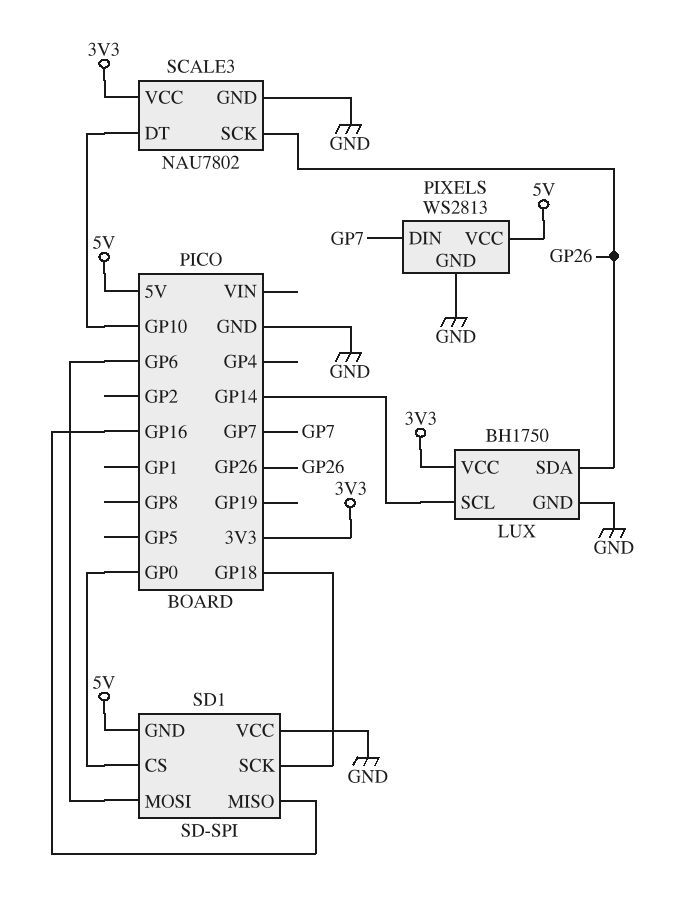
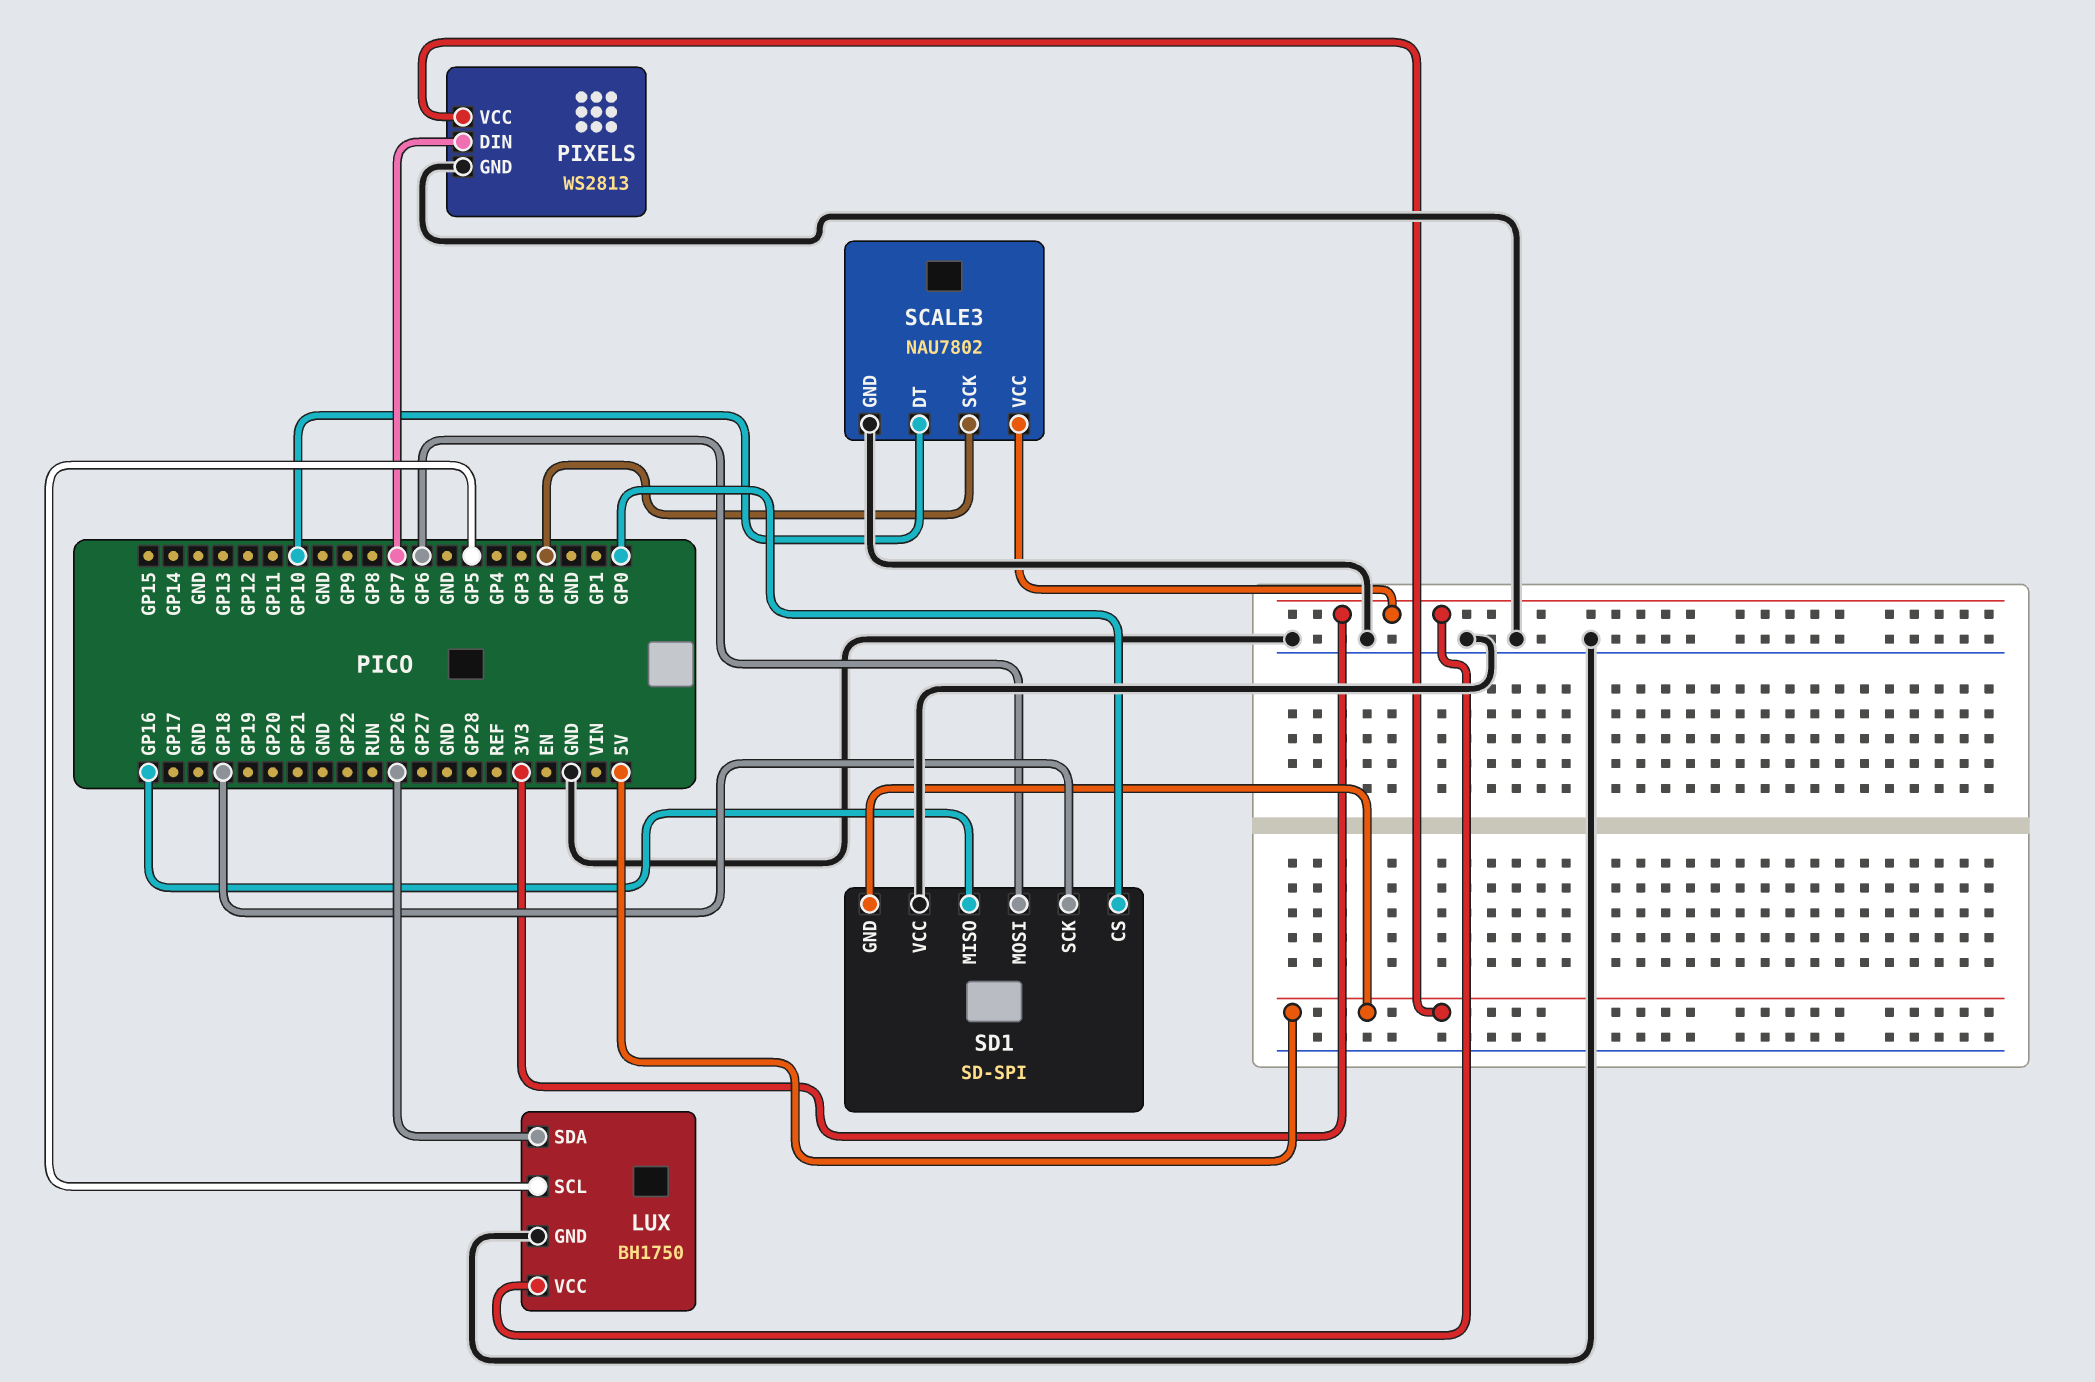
LUX pin SCL: GP14 -> GP5
SCALE3 pin SCK: GP26 -> GP2

